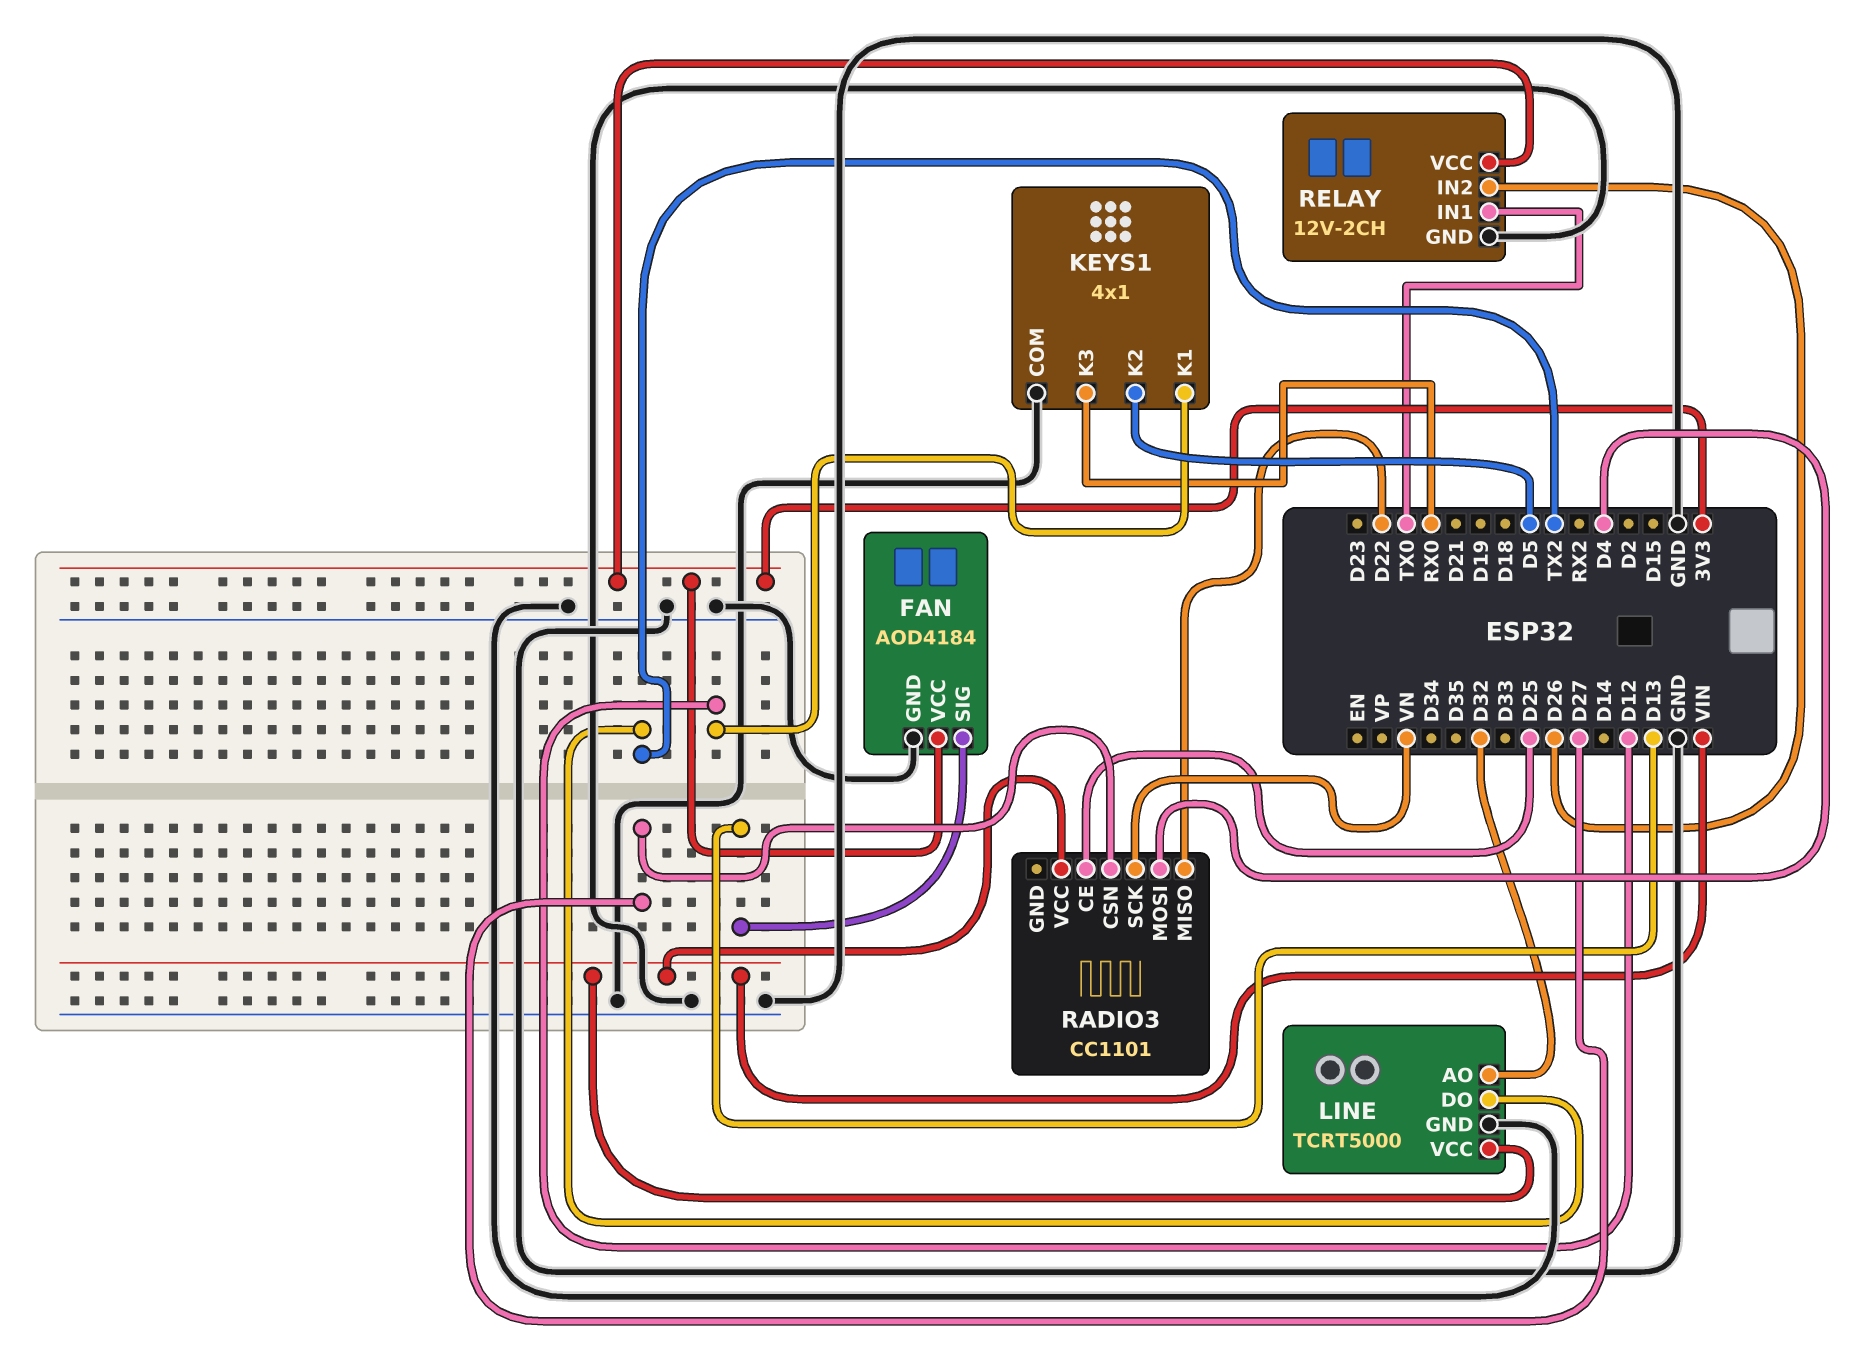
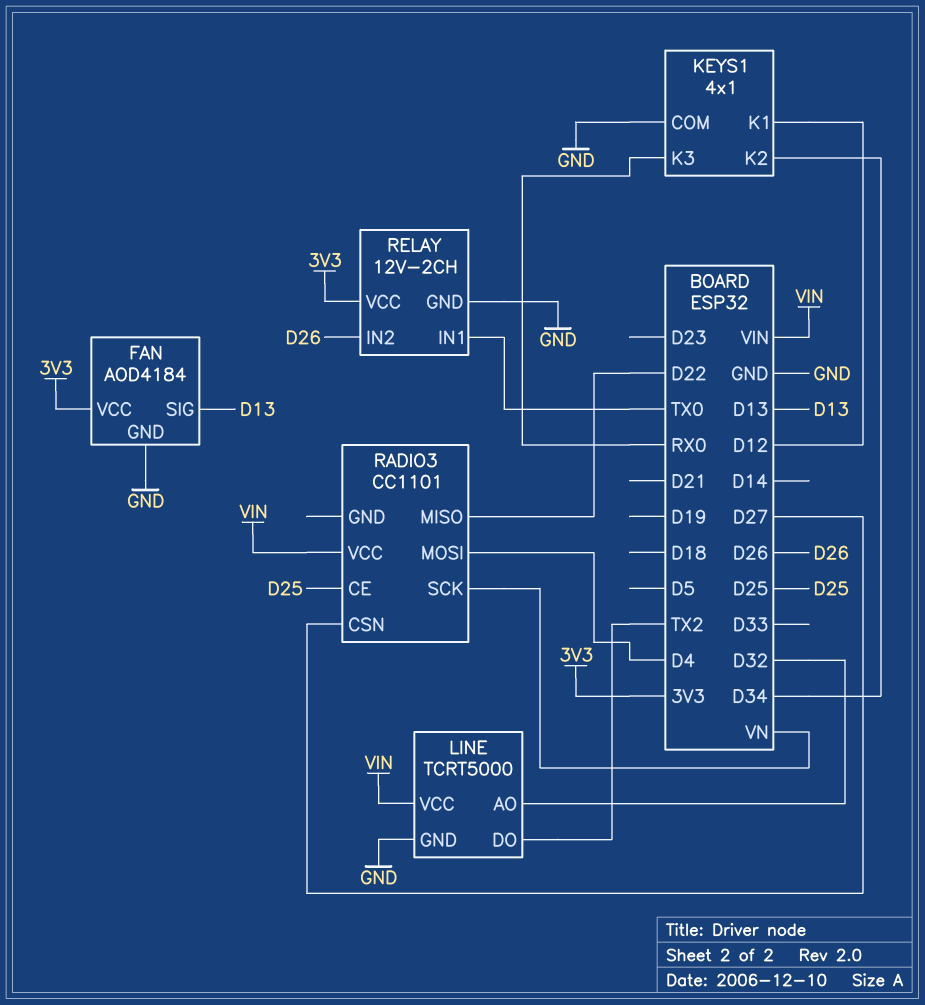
KEYS1 pin K2: D5 -> D34

